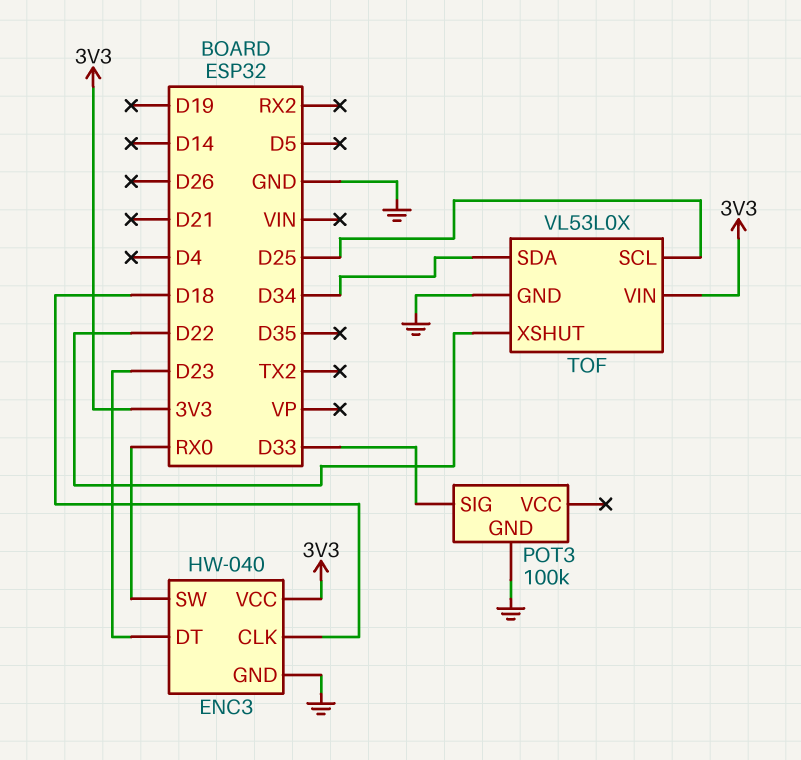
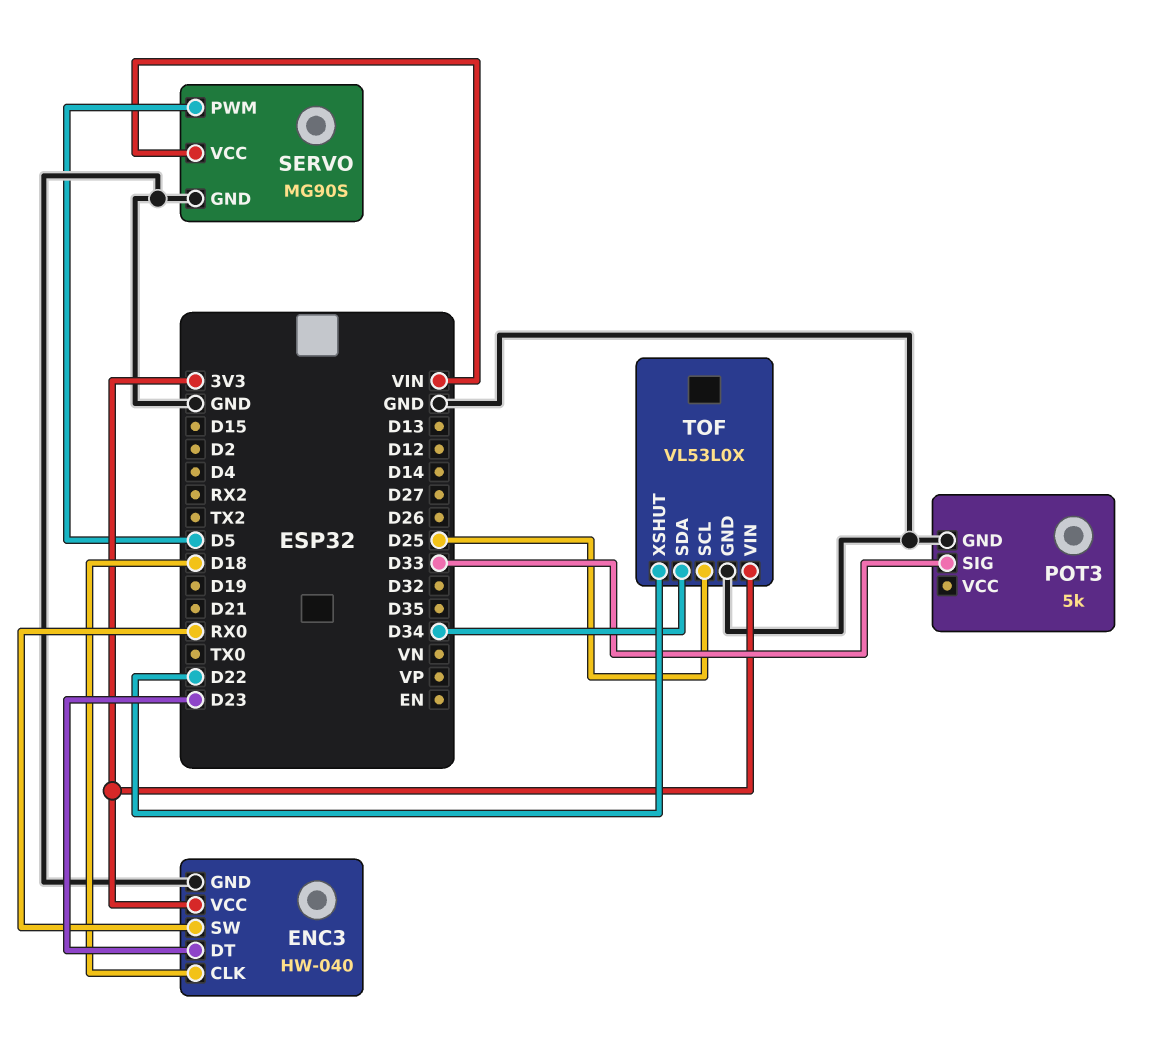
POT3: 100k -> 5k
SERVO: none -> MG90S
SERVO pin GND: none -> GND
SERVO pin PWM: none -> D5
SERVO pin VCC: none -> VIN

